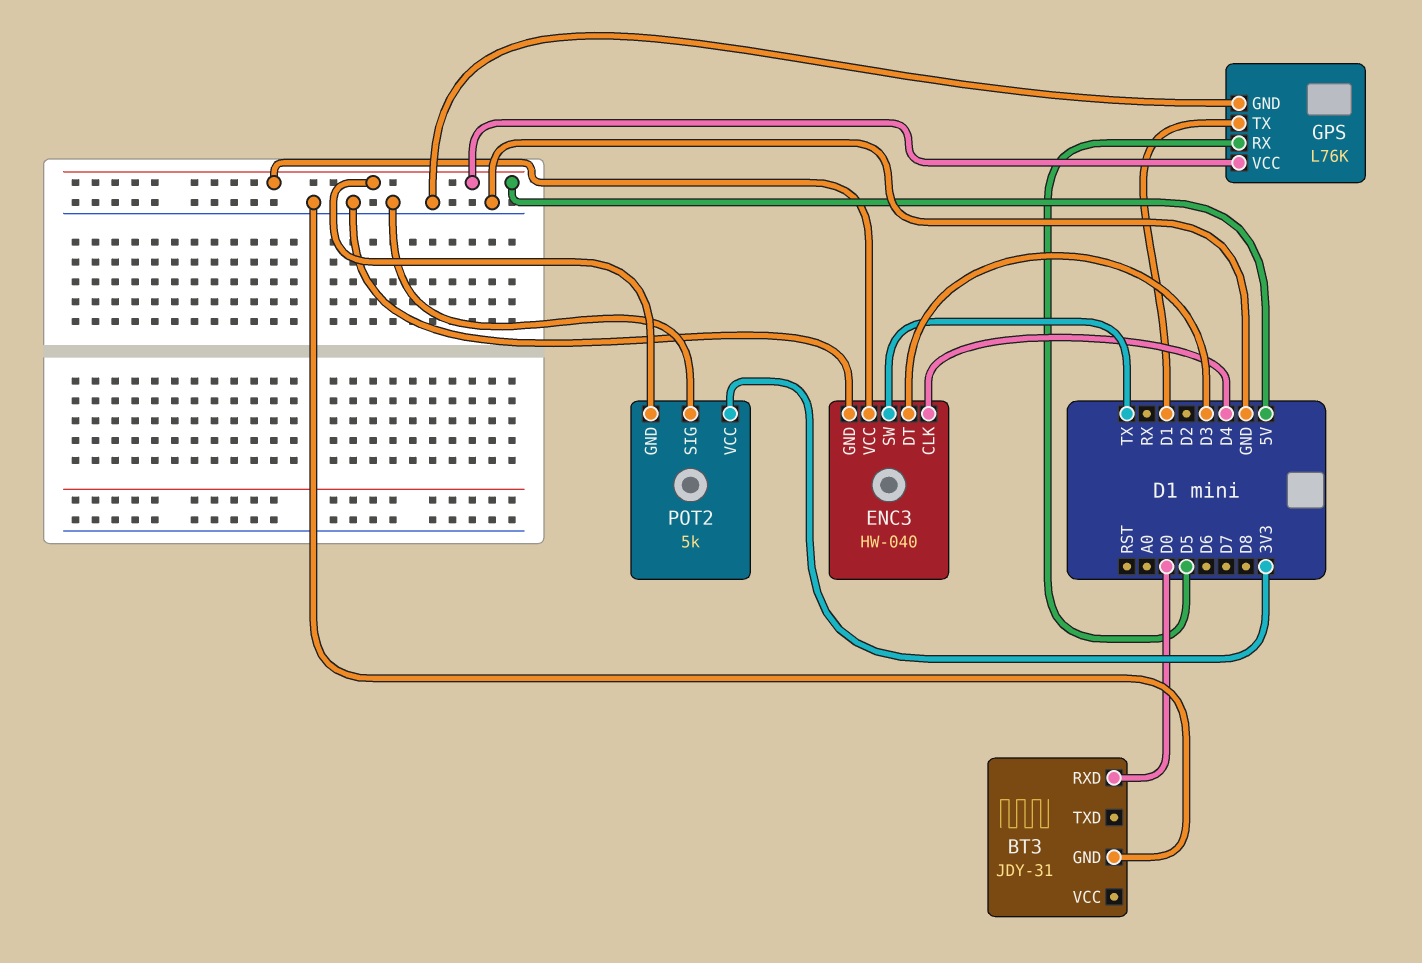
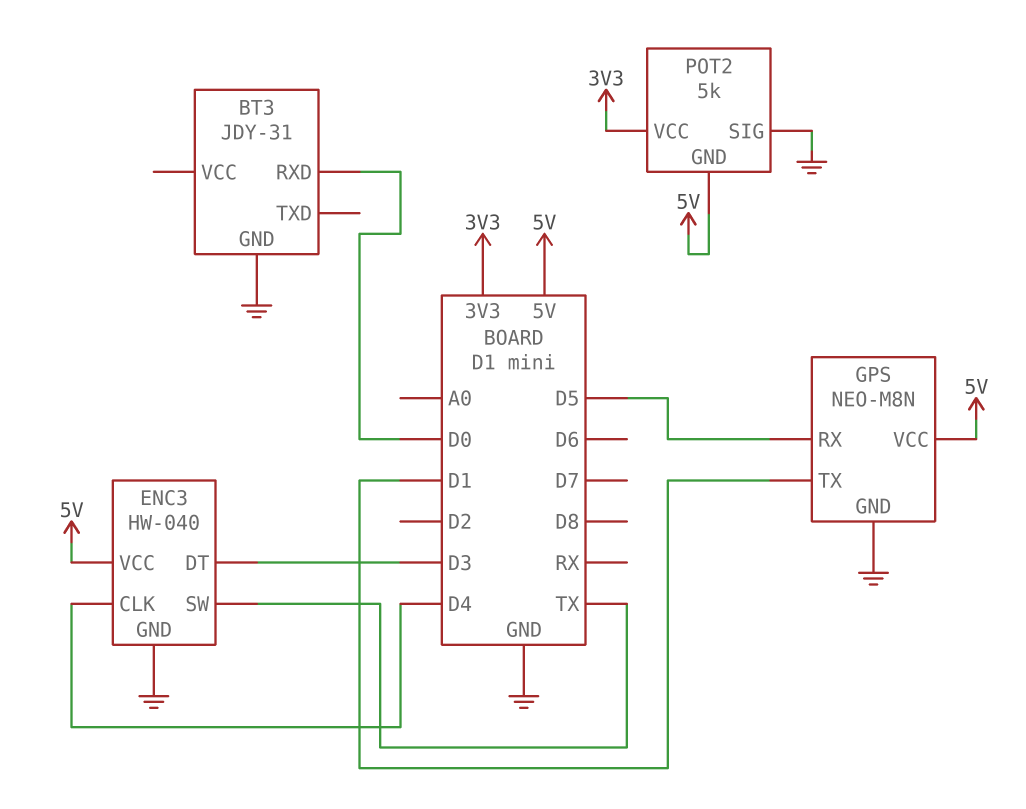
GPS: L76K -> NEO-M8N

